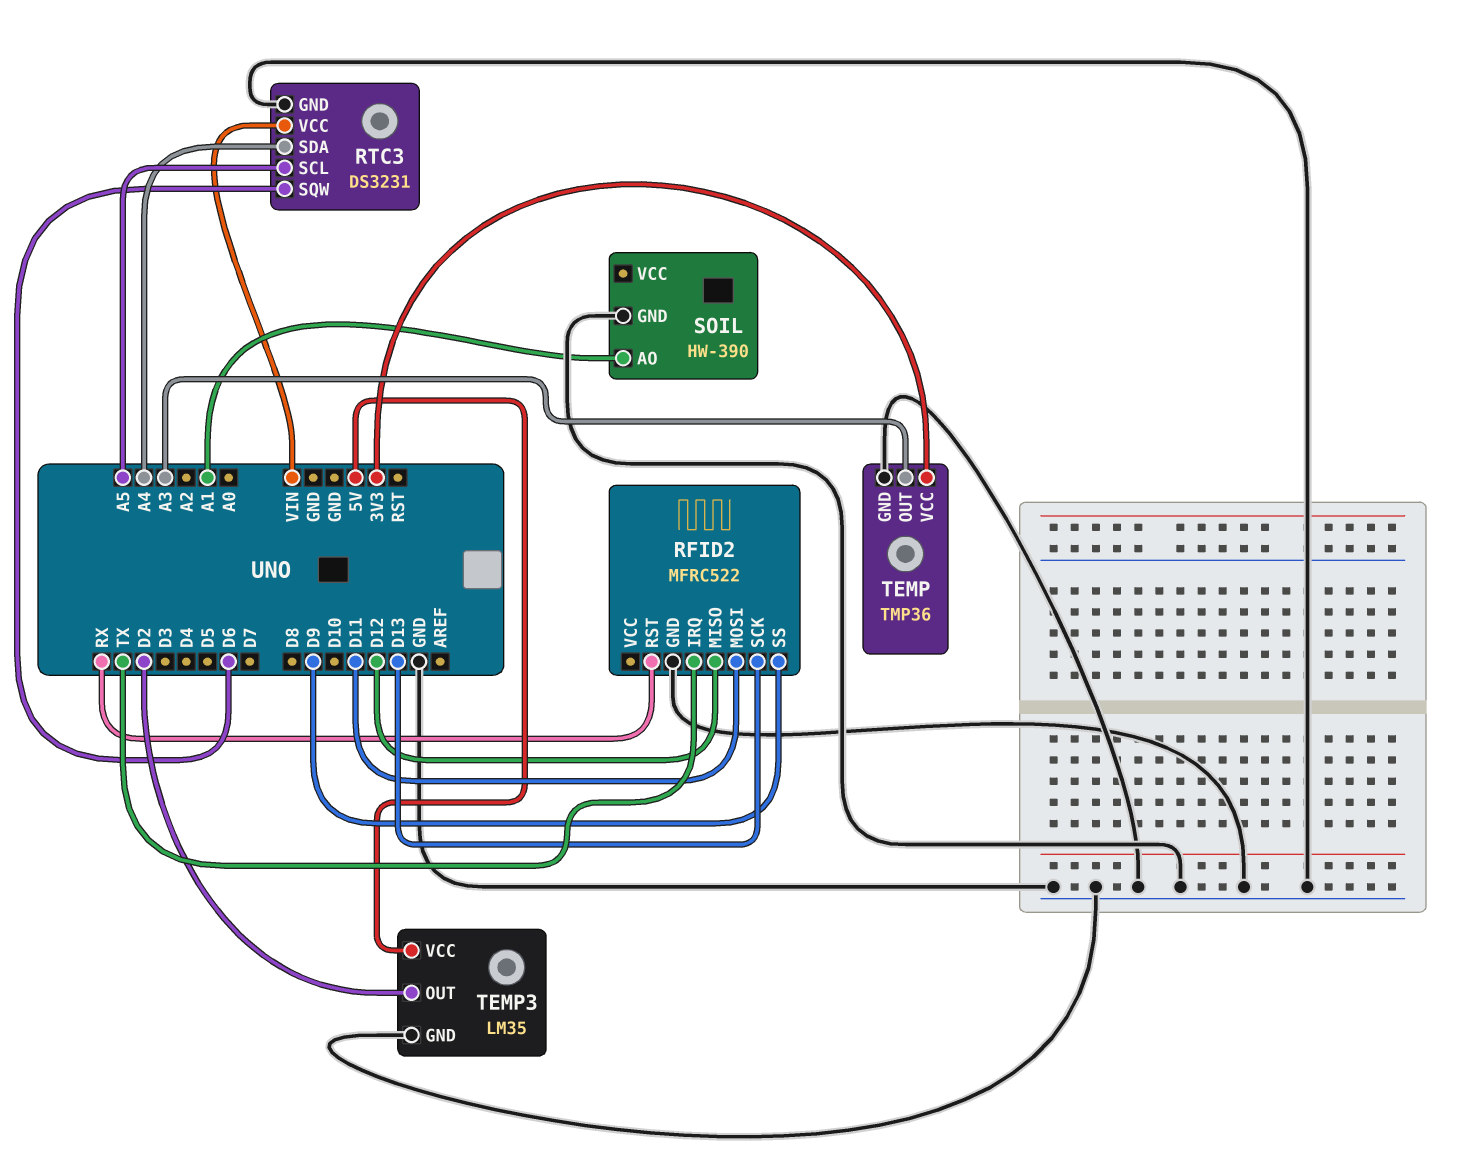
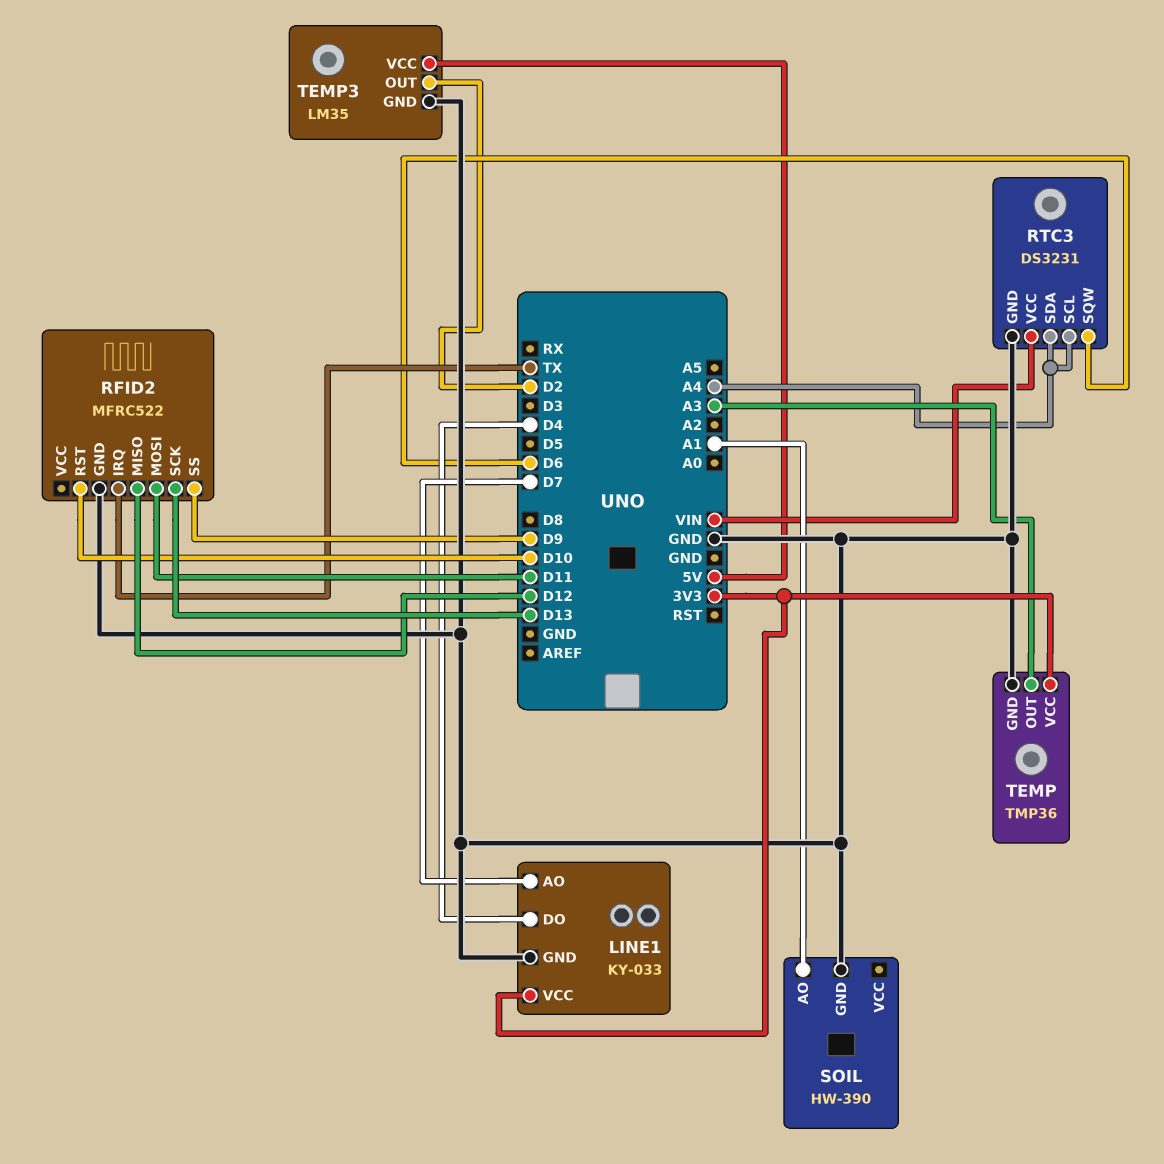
LINE1: none -> KY-033
LINE1 pin AO: none -> D7
LINE1 pin DO: none -> D4
LINE1 pin GND: none -> GND
LINE1 pin VCC: none -> 3V3
RFID2 pin RST: RX -> D10
RTC3 pin SCL: A5 -> A4

